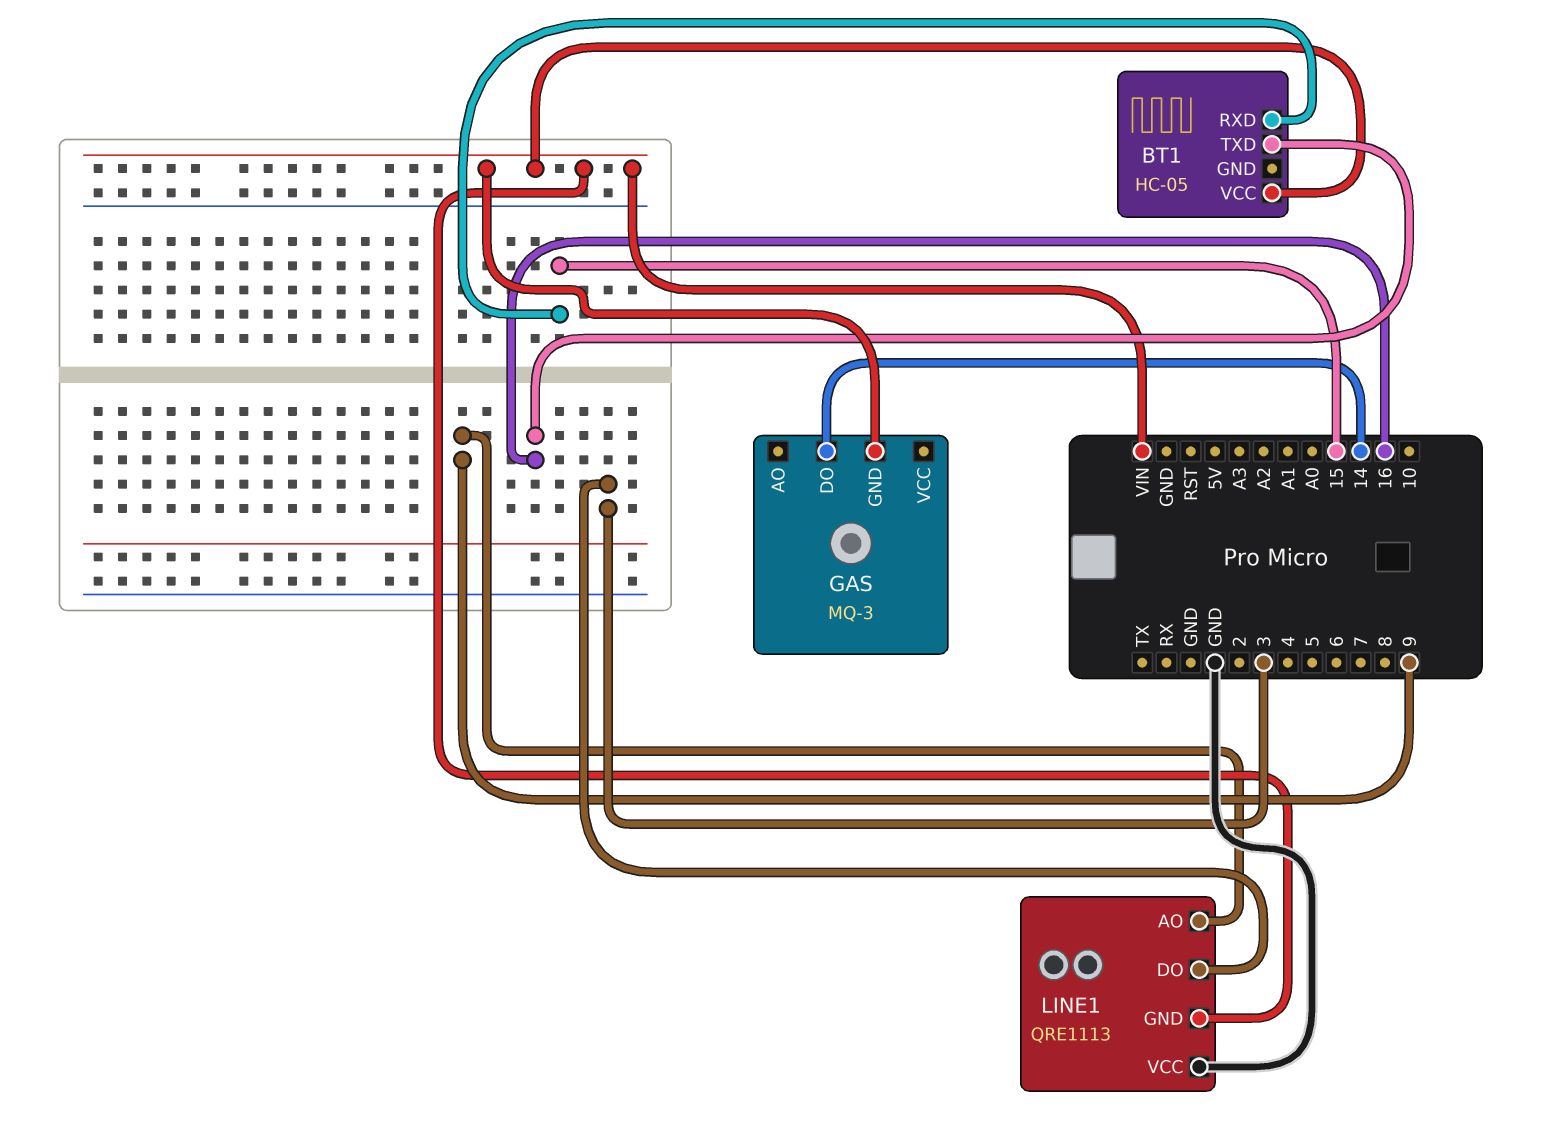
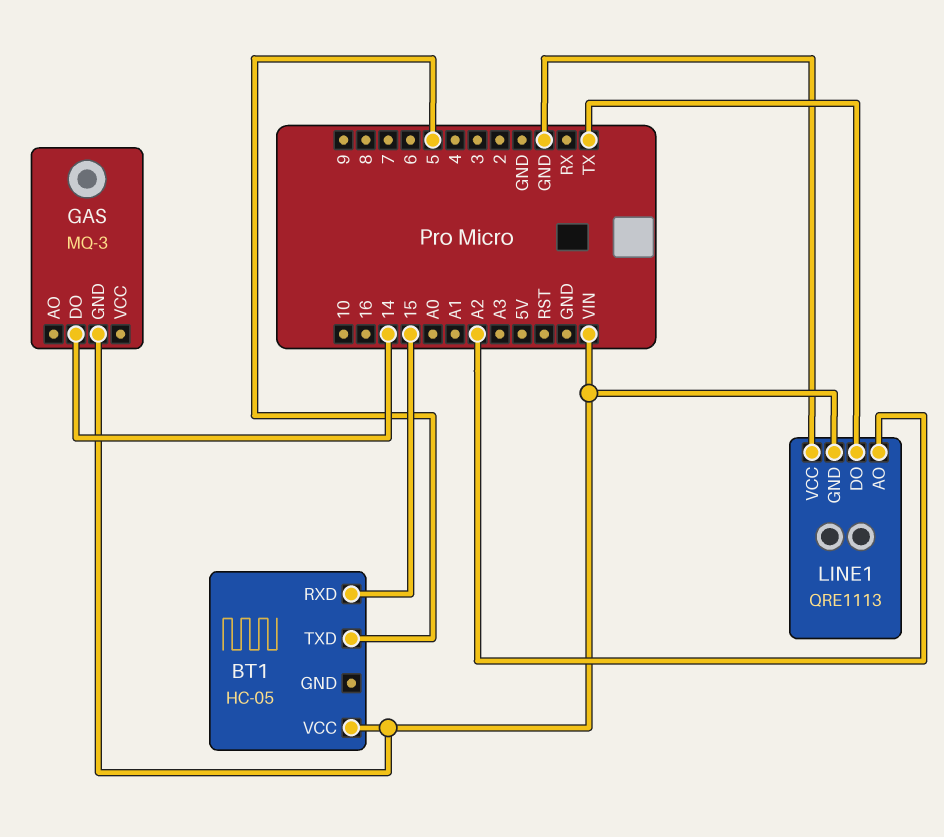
BT1 pin TXD: 16 -> 5
LINE1 pin AO: 9 -> A2
LINE1 pin DO: 3 -> TX

